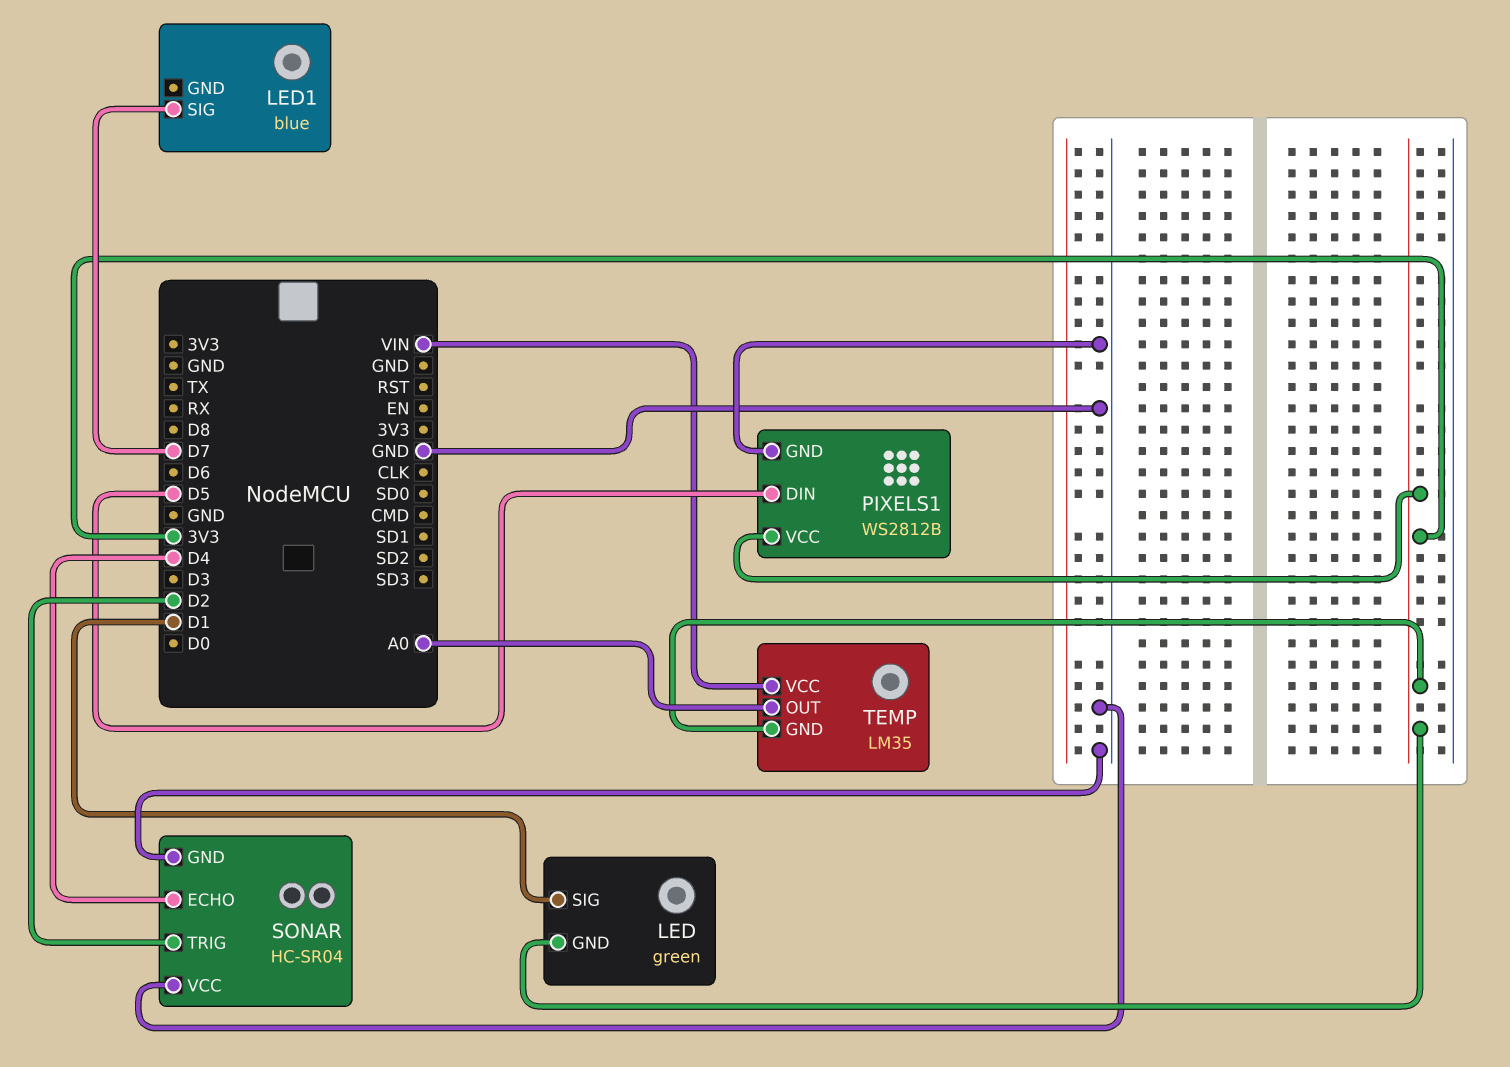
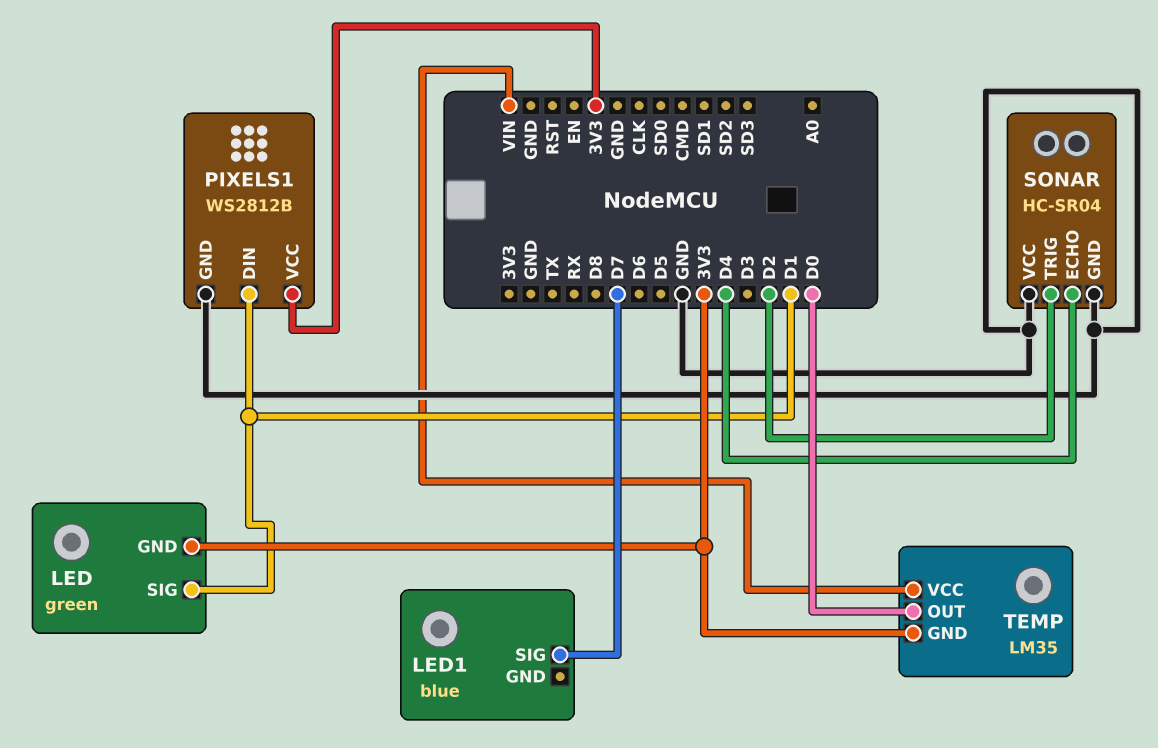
PIXELS1 pin DIN: D5 -> D1
TEMP pin OUT: A0 -> D0

